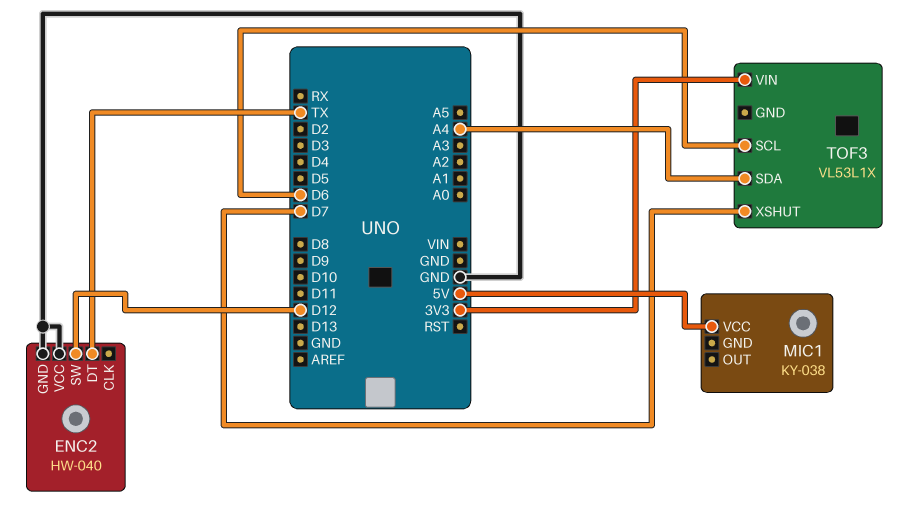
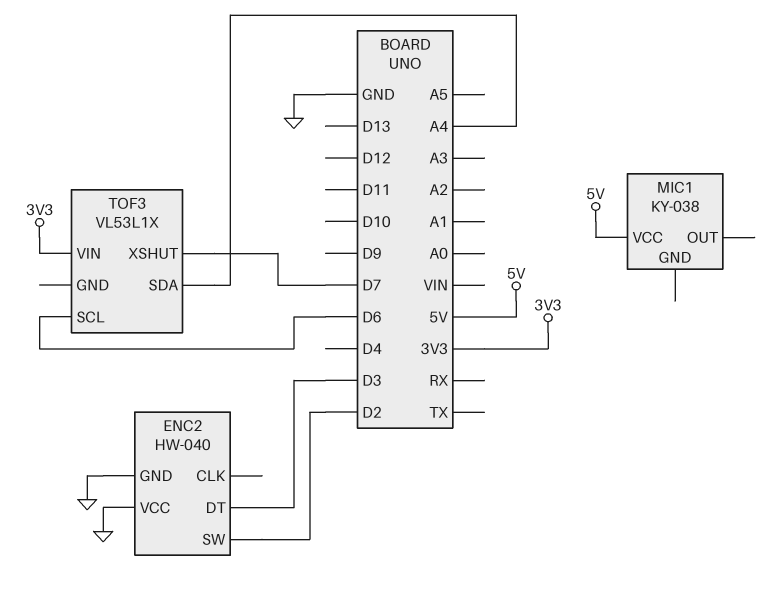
ENC2 pin DT: TX -> D3
ENC2 pin SW: D12 -> D2

